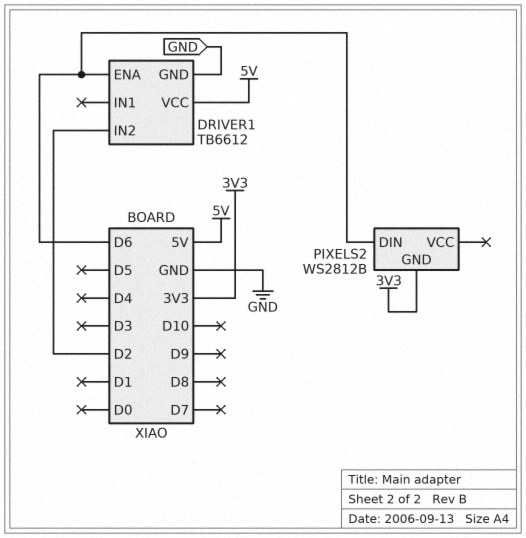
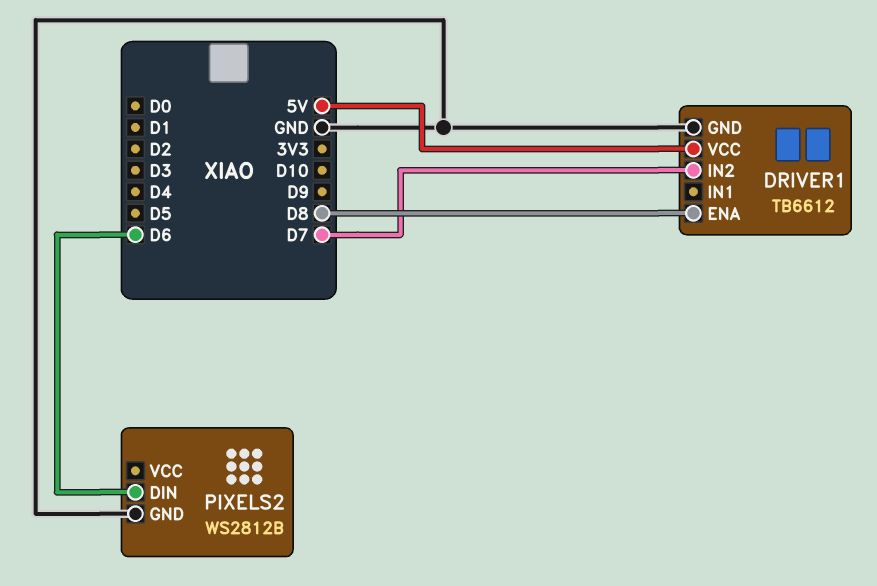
DRIVER1 pin ENA: D6 -> D8
DRIVER1 pin IN2: D2 -> D7
PIXELS2 pin GND: 3V3 -> GND

